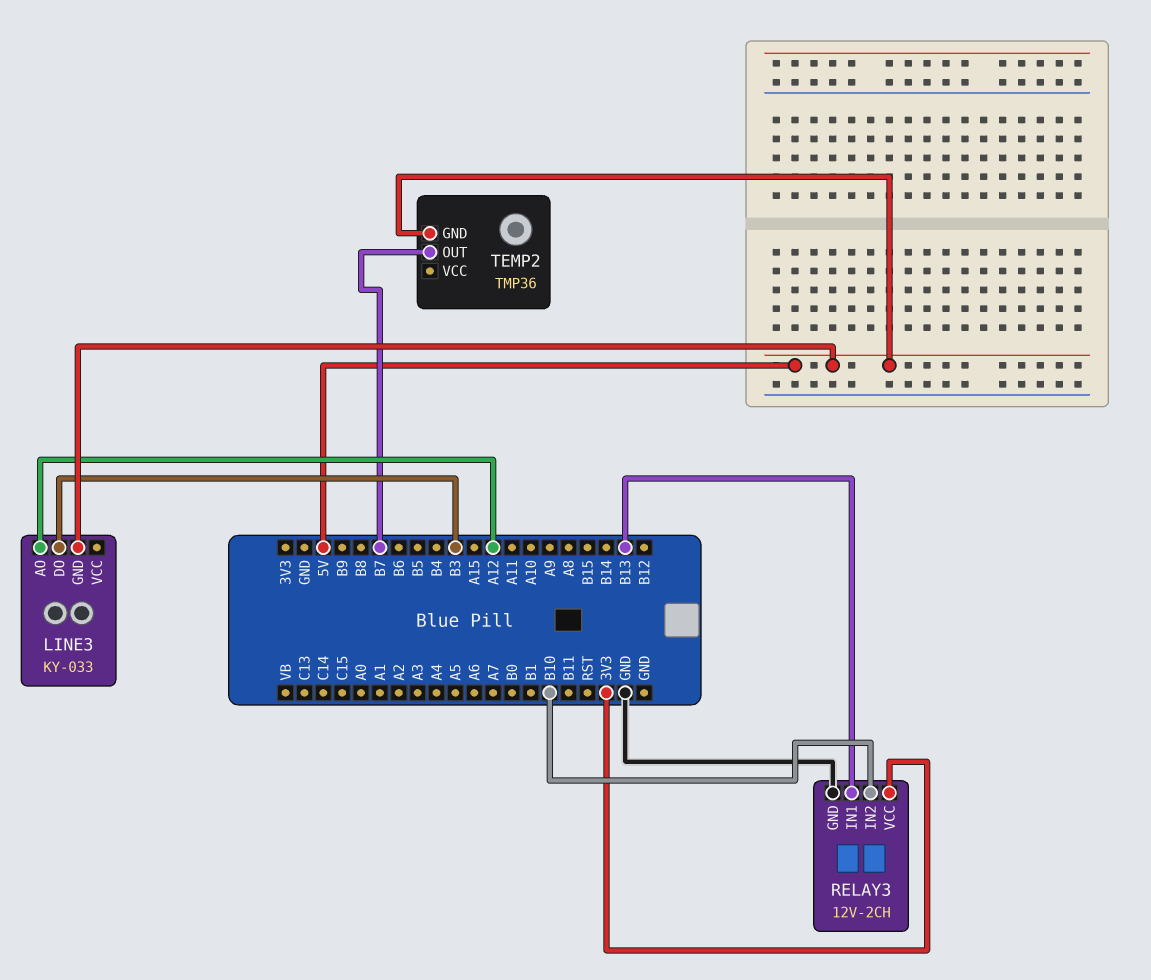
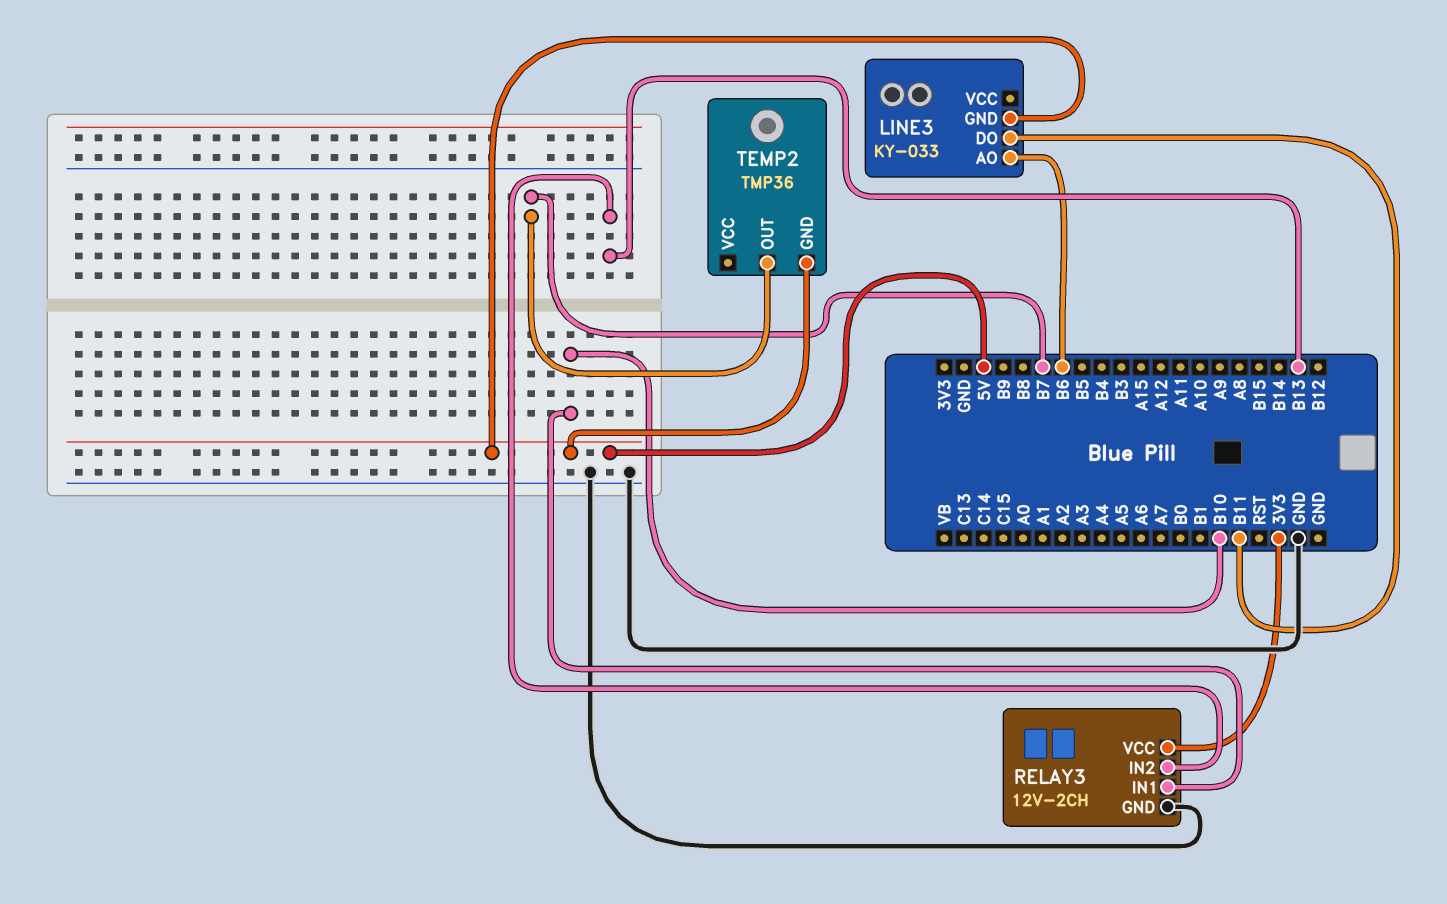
LINE3 pin AO: A12 -> B6
LINE3 pin DO: B3 -> B11
RELAY3 pin IN1: B13 -> B10
RELAY3 pin IN2: B10 -> B13

